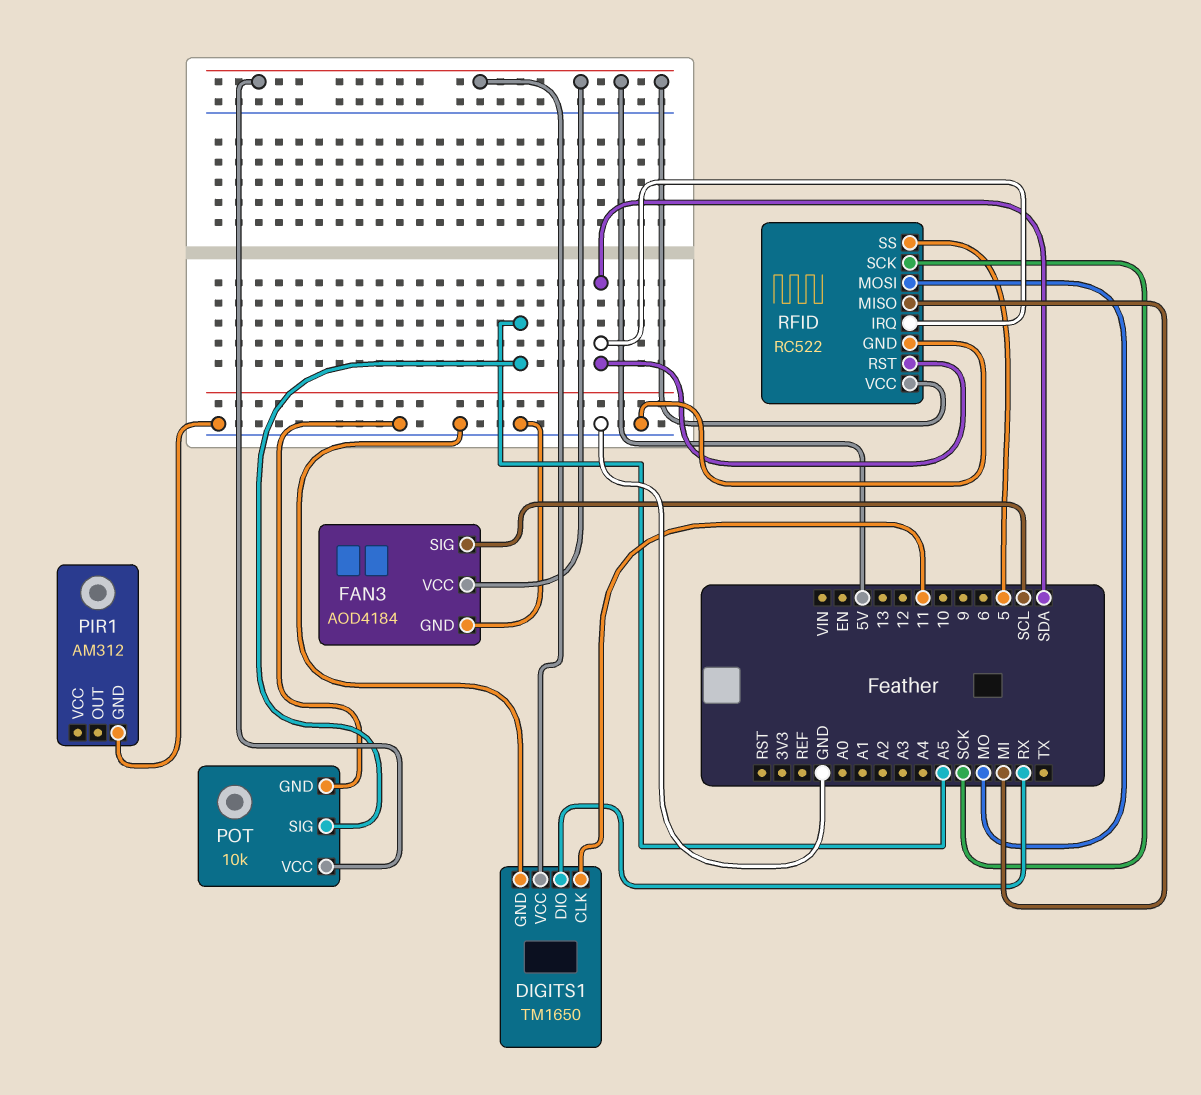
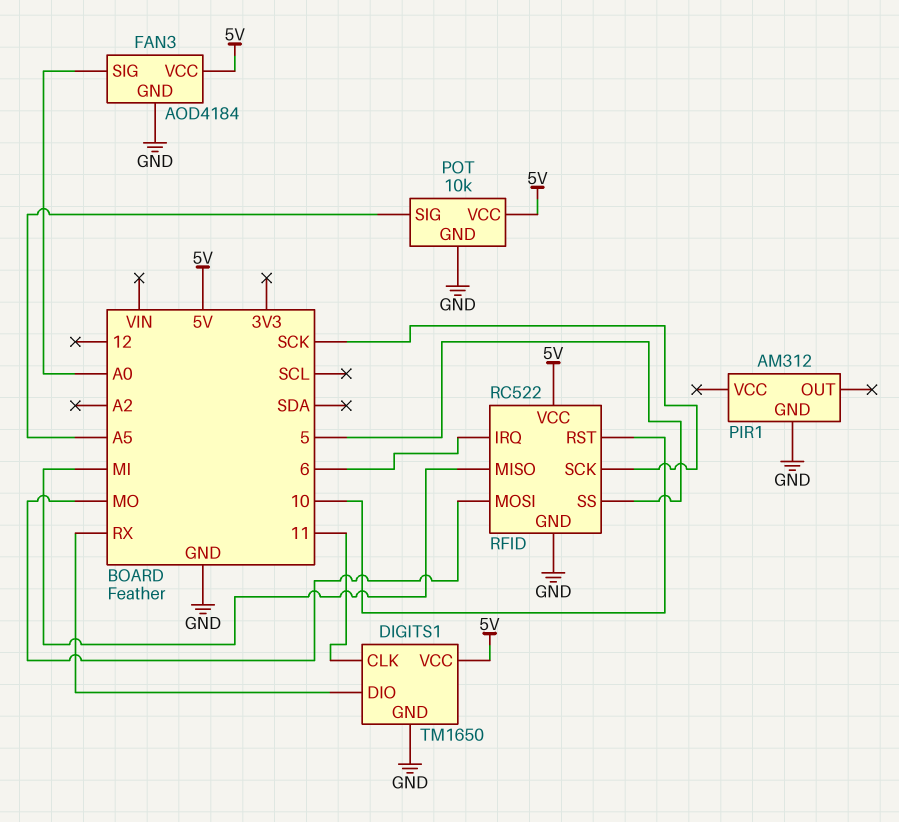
FAN3 pin SIG: SCL -> A0
RFID pin IRQ: SDA -> 6
RFID pin RST: SDA -> 10

